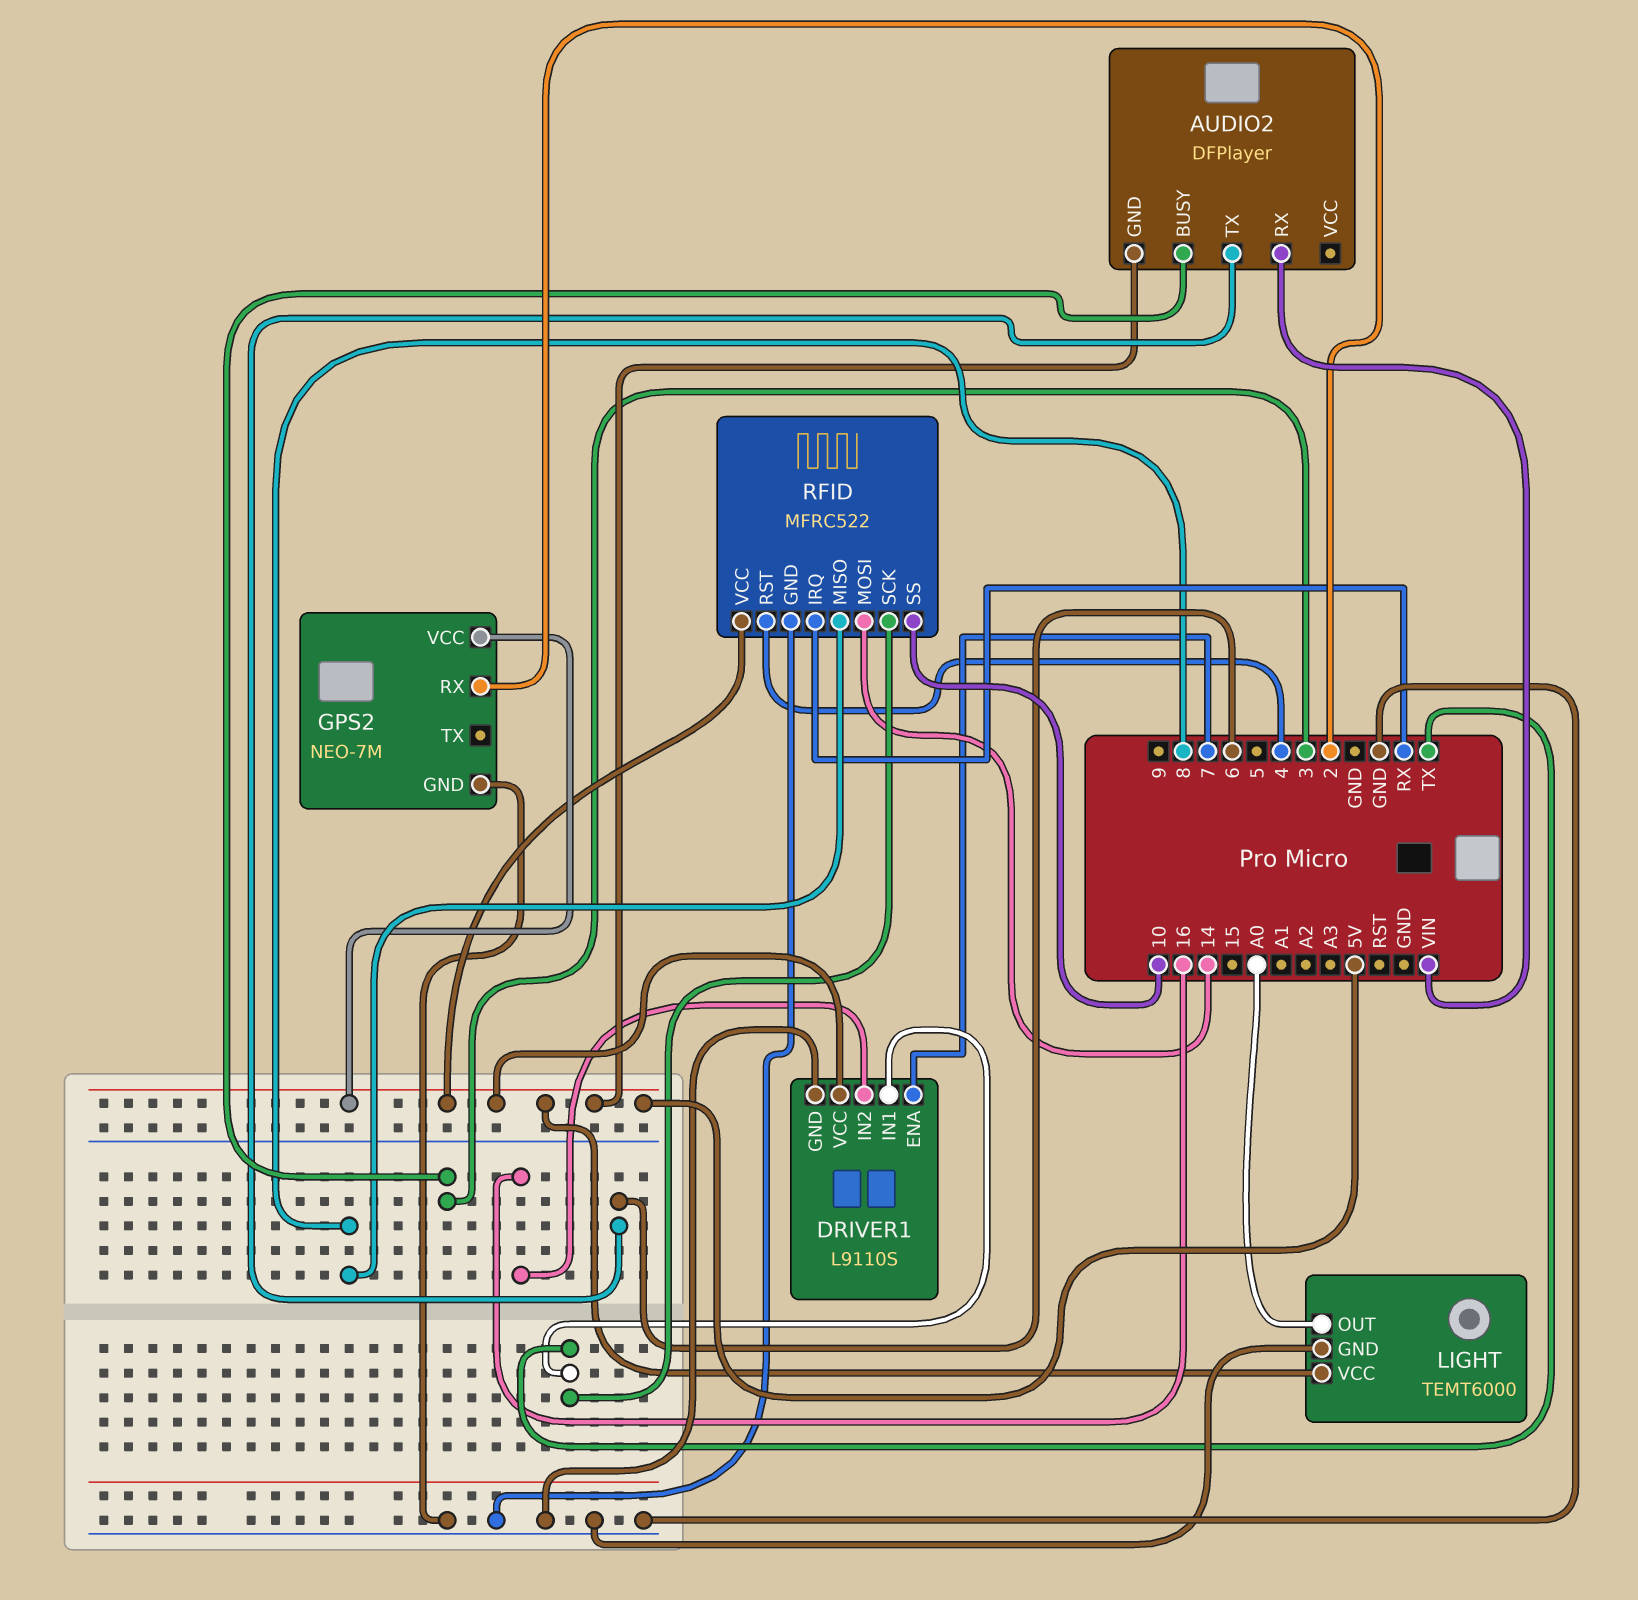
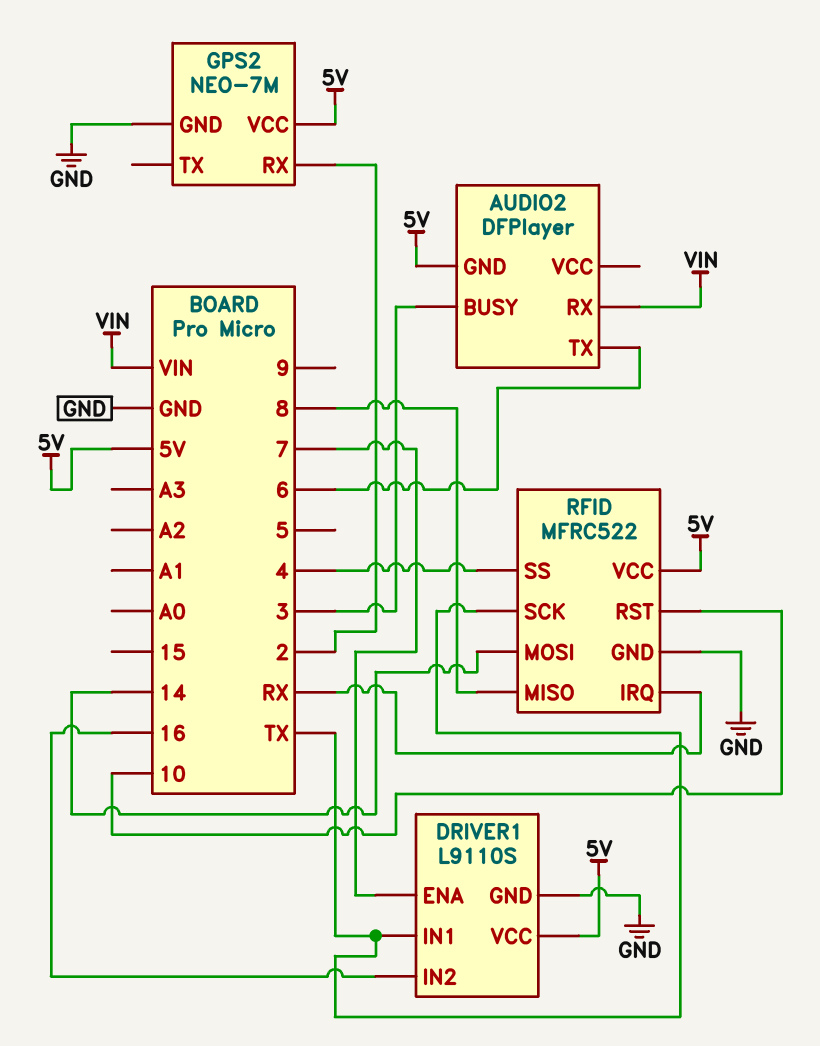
LIGHT: TEMT6000 -> none
LIGHT pin GND: GND -> none
LIGHT pin OUT: A0 -> none
LIGHT pin VCC: 5V -> none
RFID pin RST: 4 -> 10
RFID pin SS: 10 -> 4

